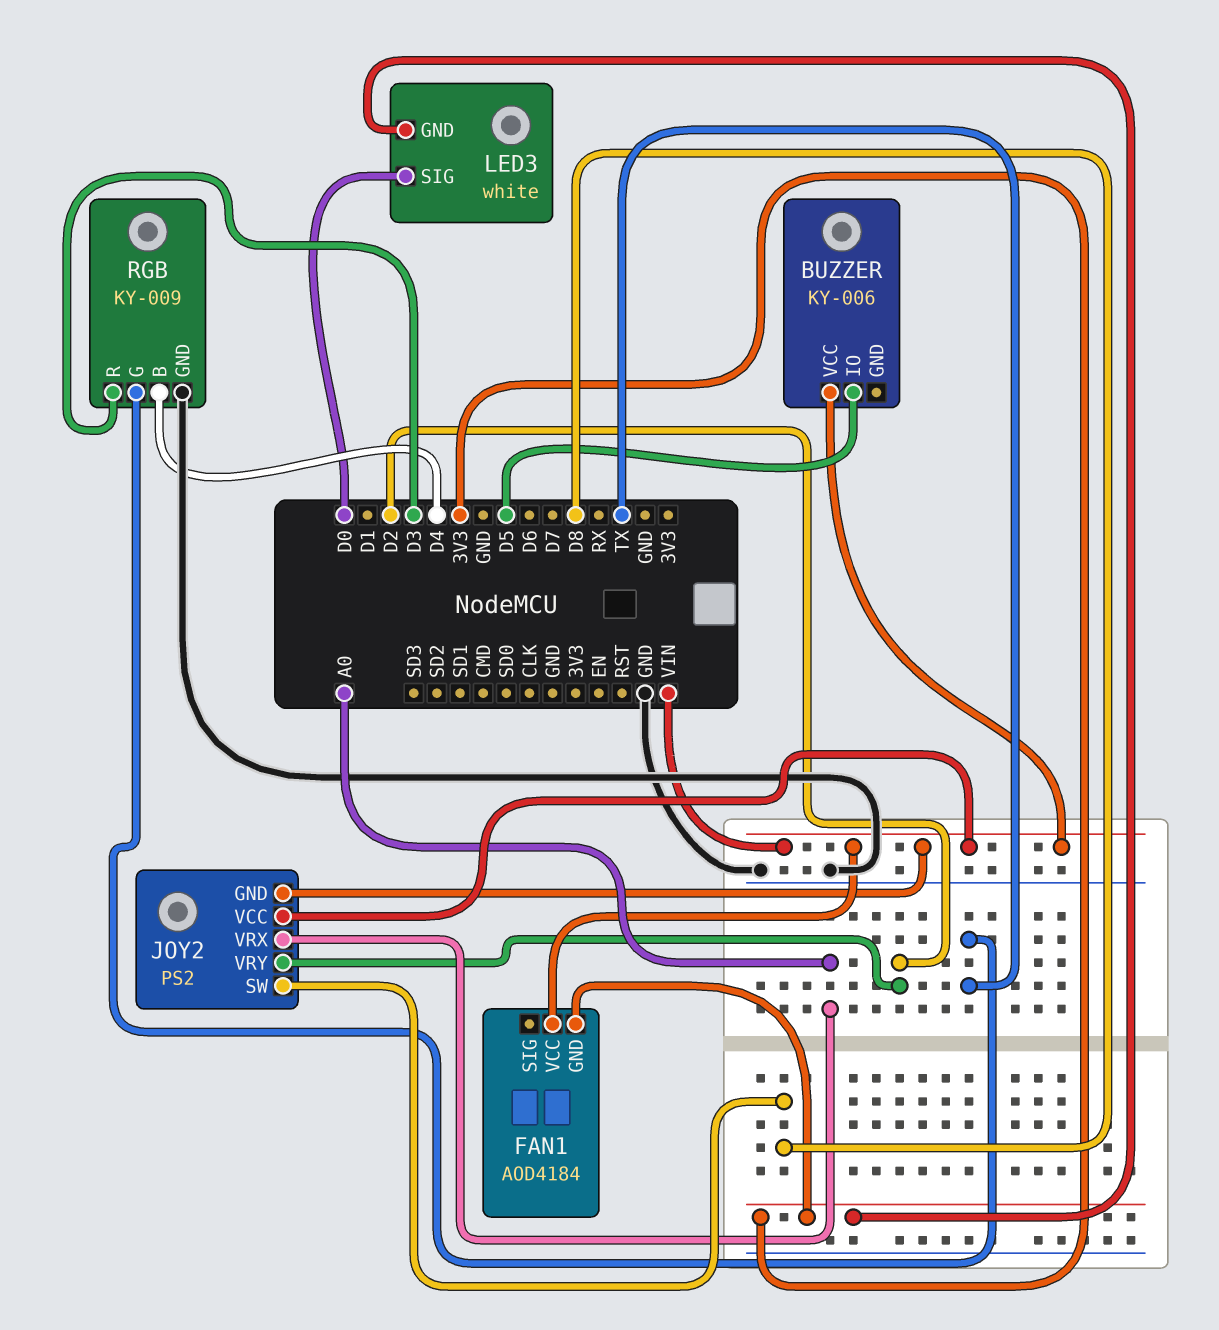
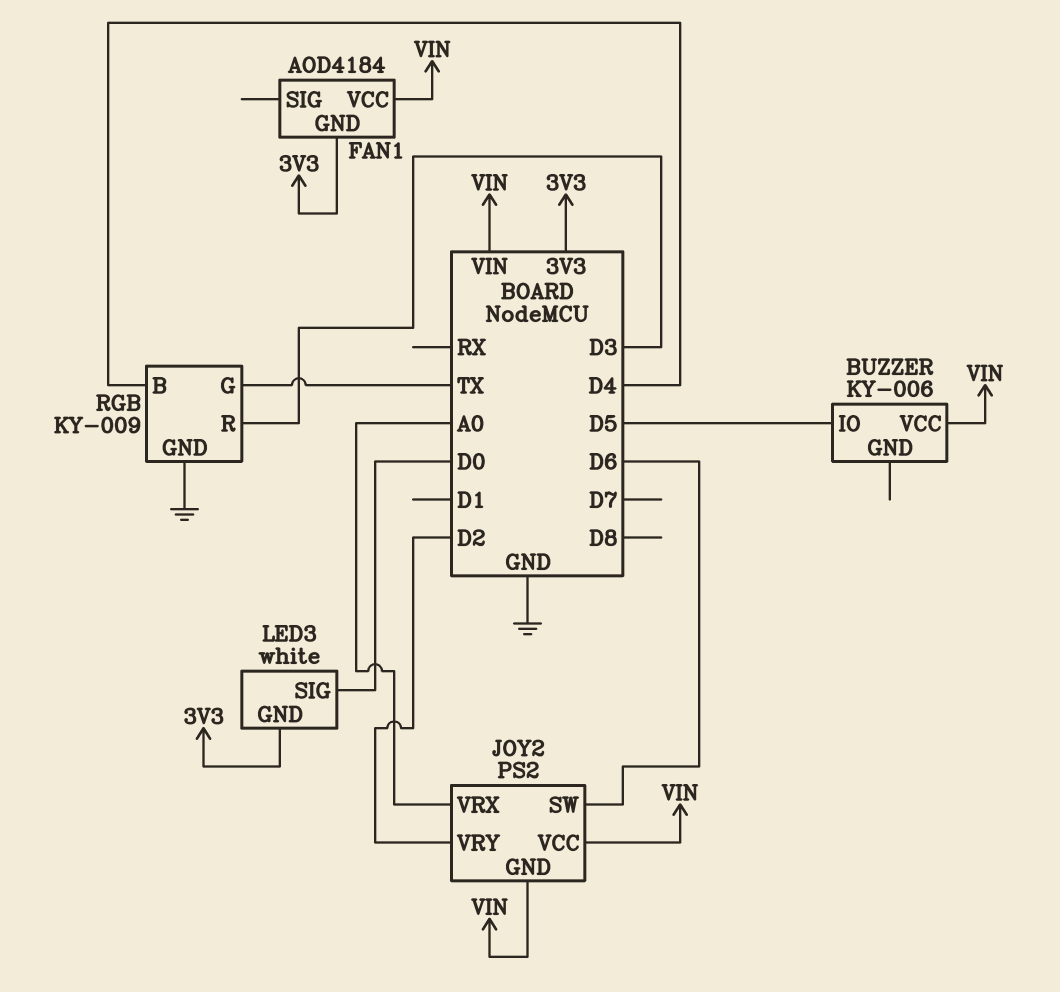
JOY2 pin SW: D8 -> D6

